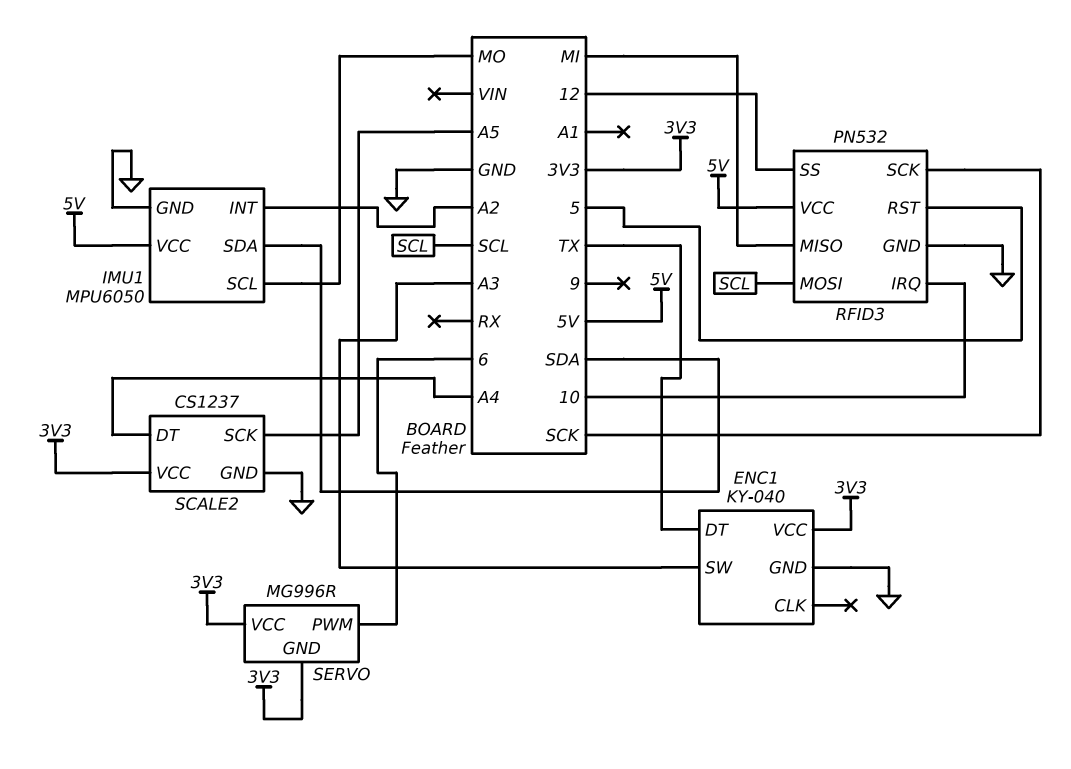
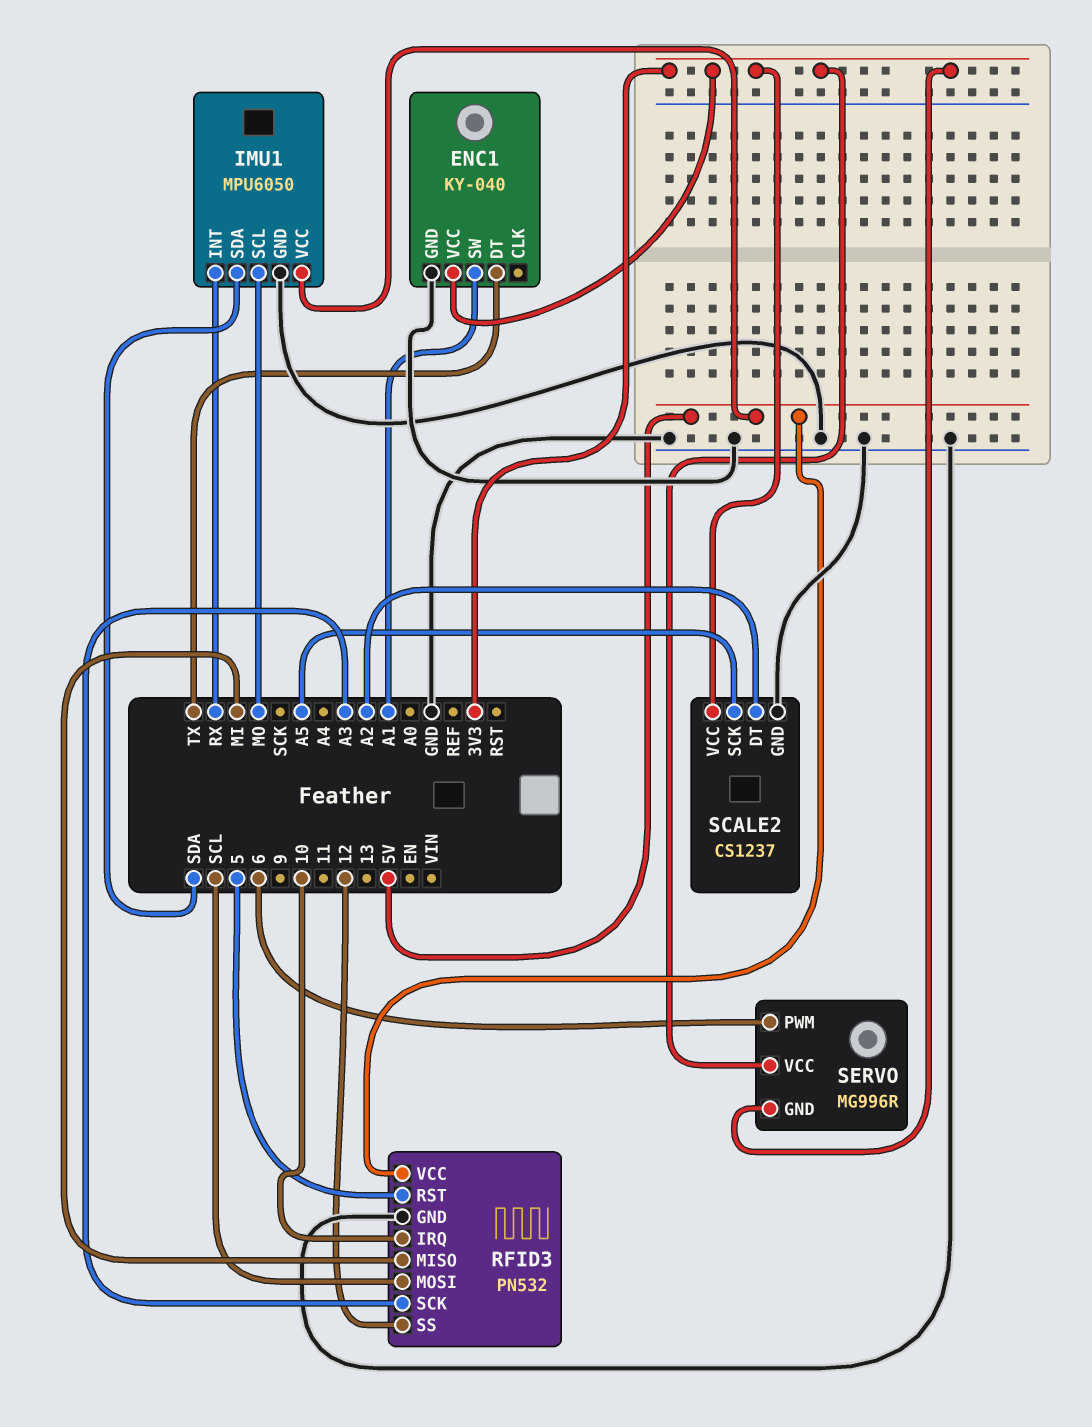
ENC1 pin SW: A3 -> A1
IMU1 pin INT: A2 -> RX
RFID3 pin SCK: SCK -> A3
SCALE2 pin DT: A4 -> A2

